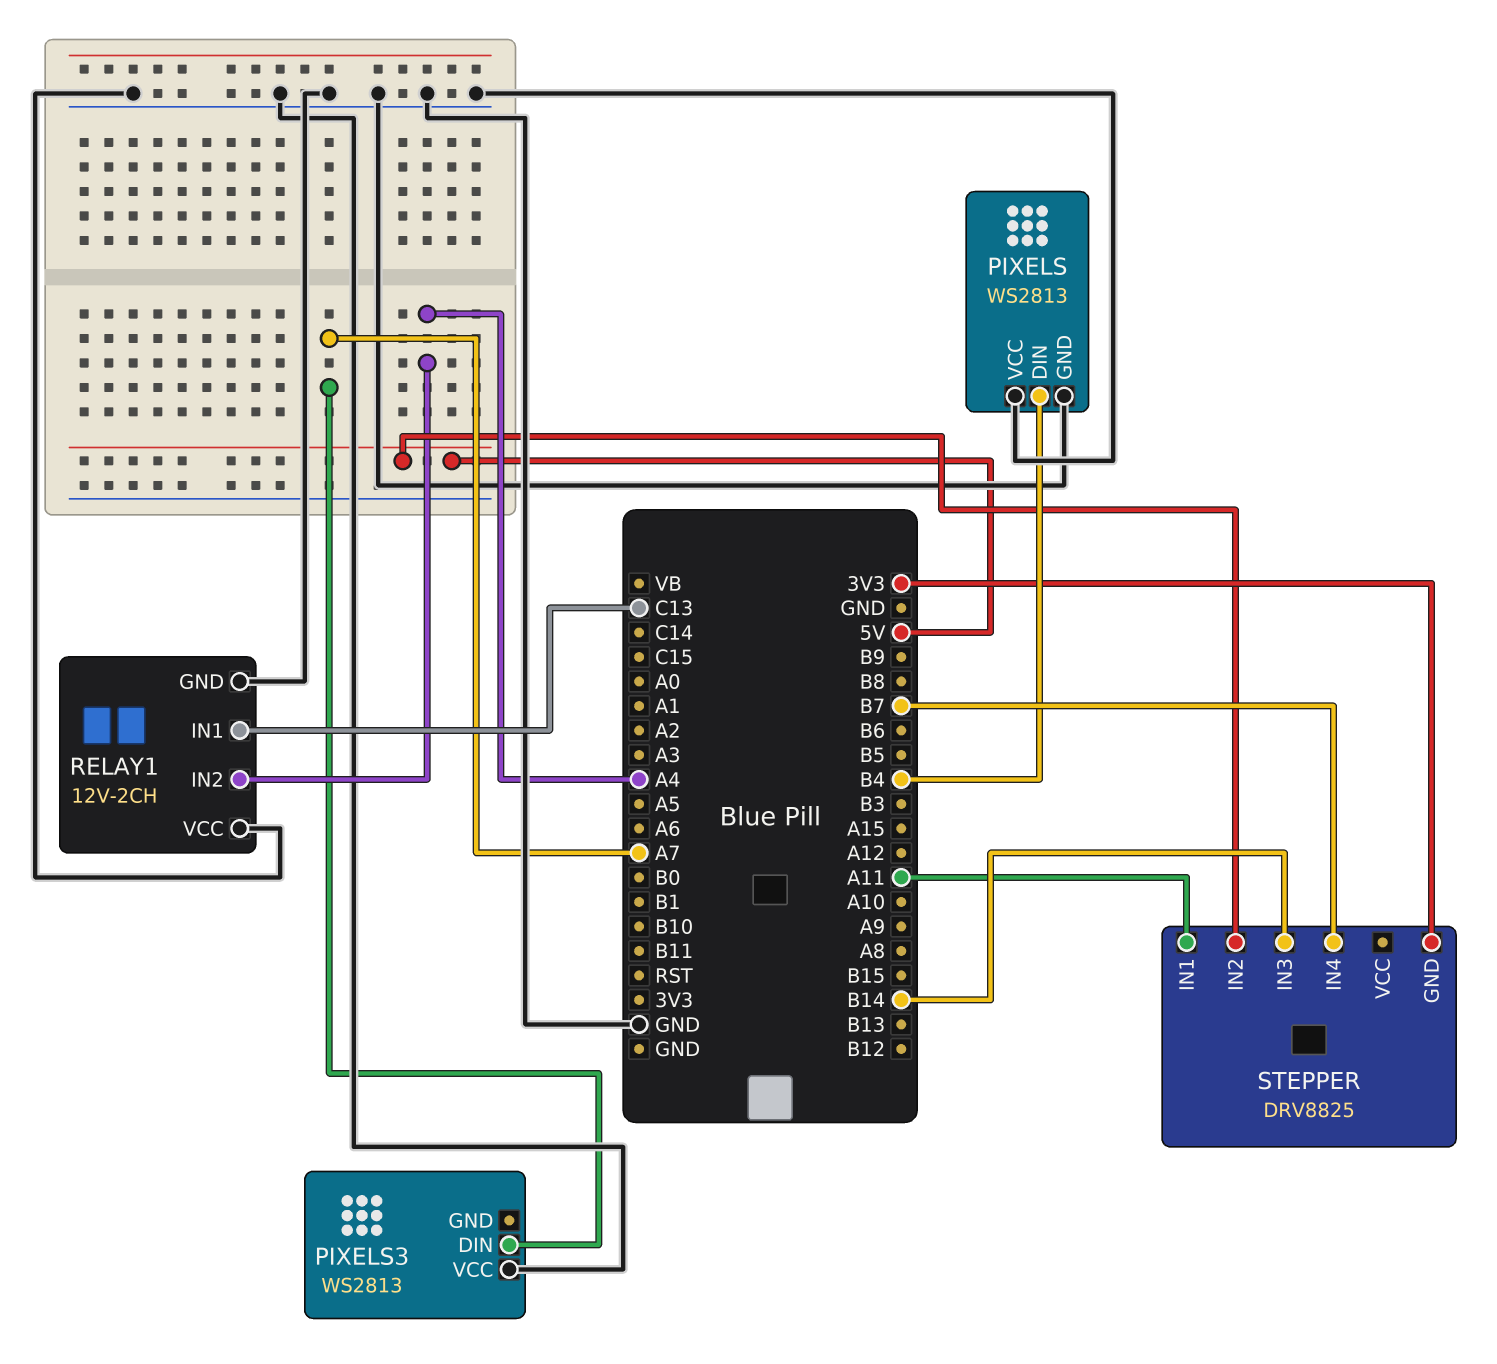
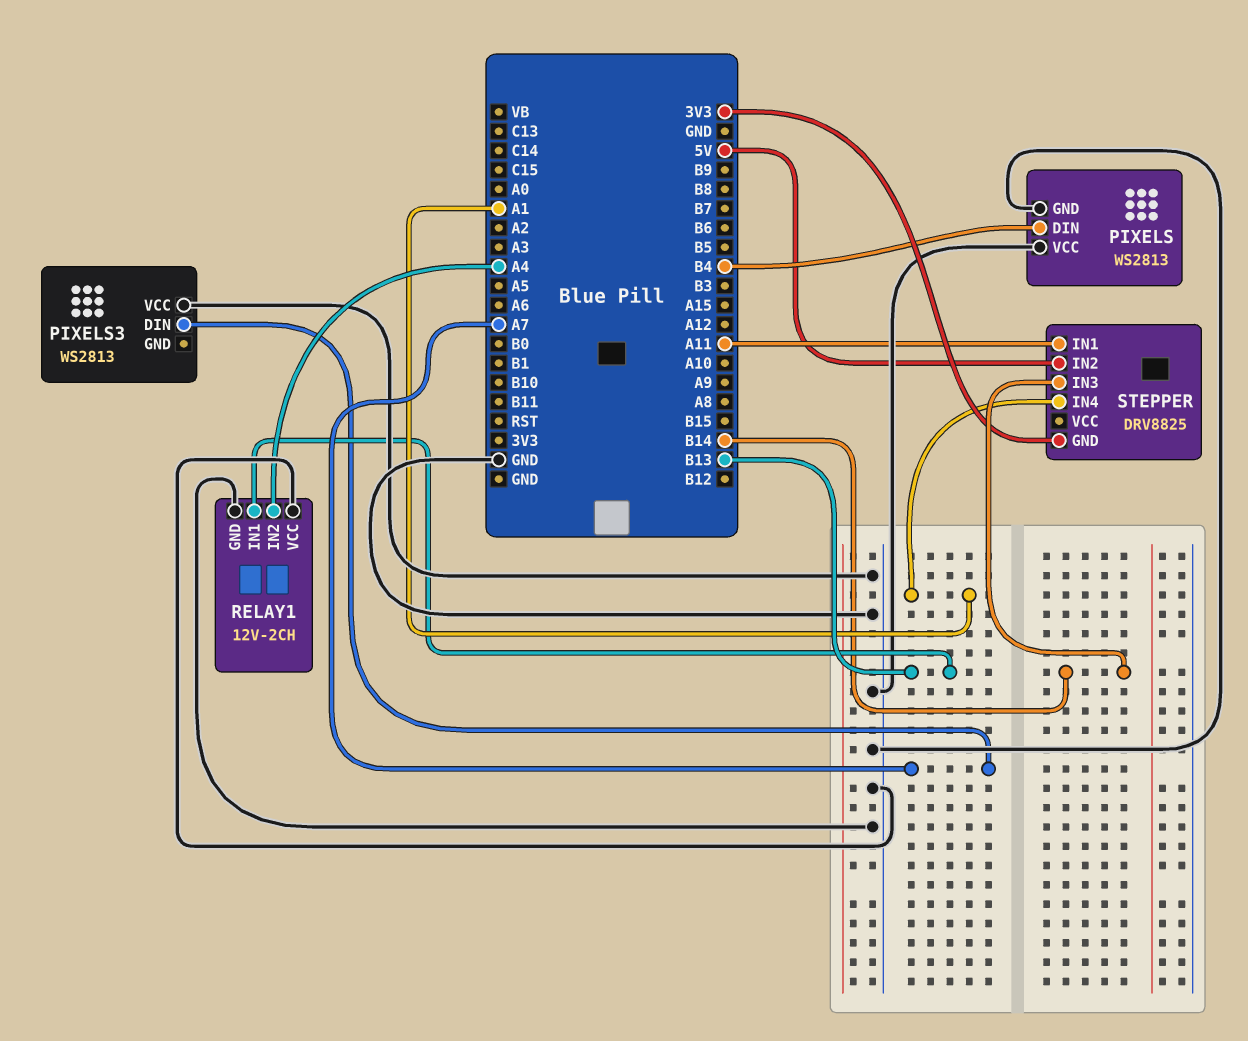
RELAY1 pin IN1: C13 -> B13
STEPPER pin IN4: B7 -> A1

